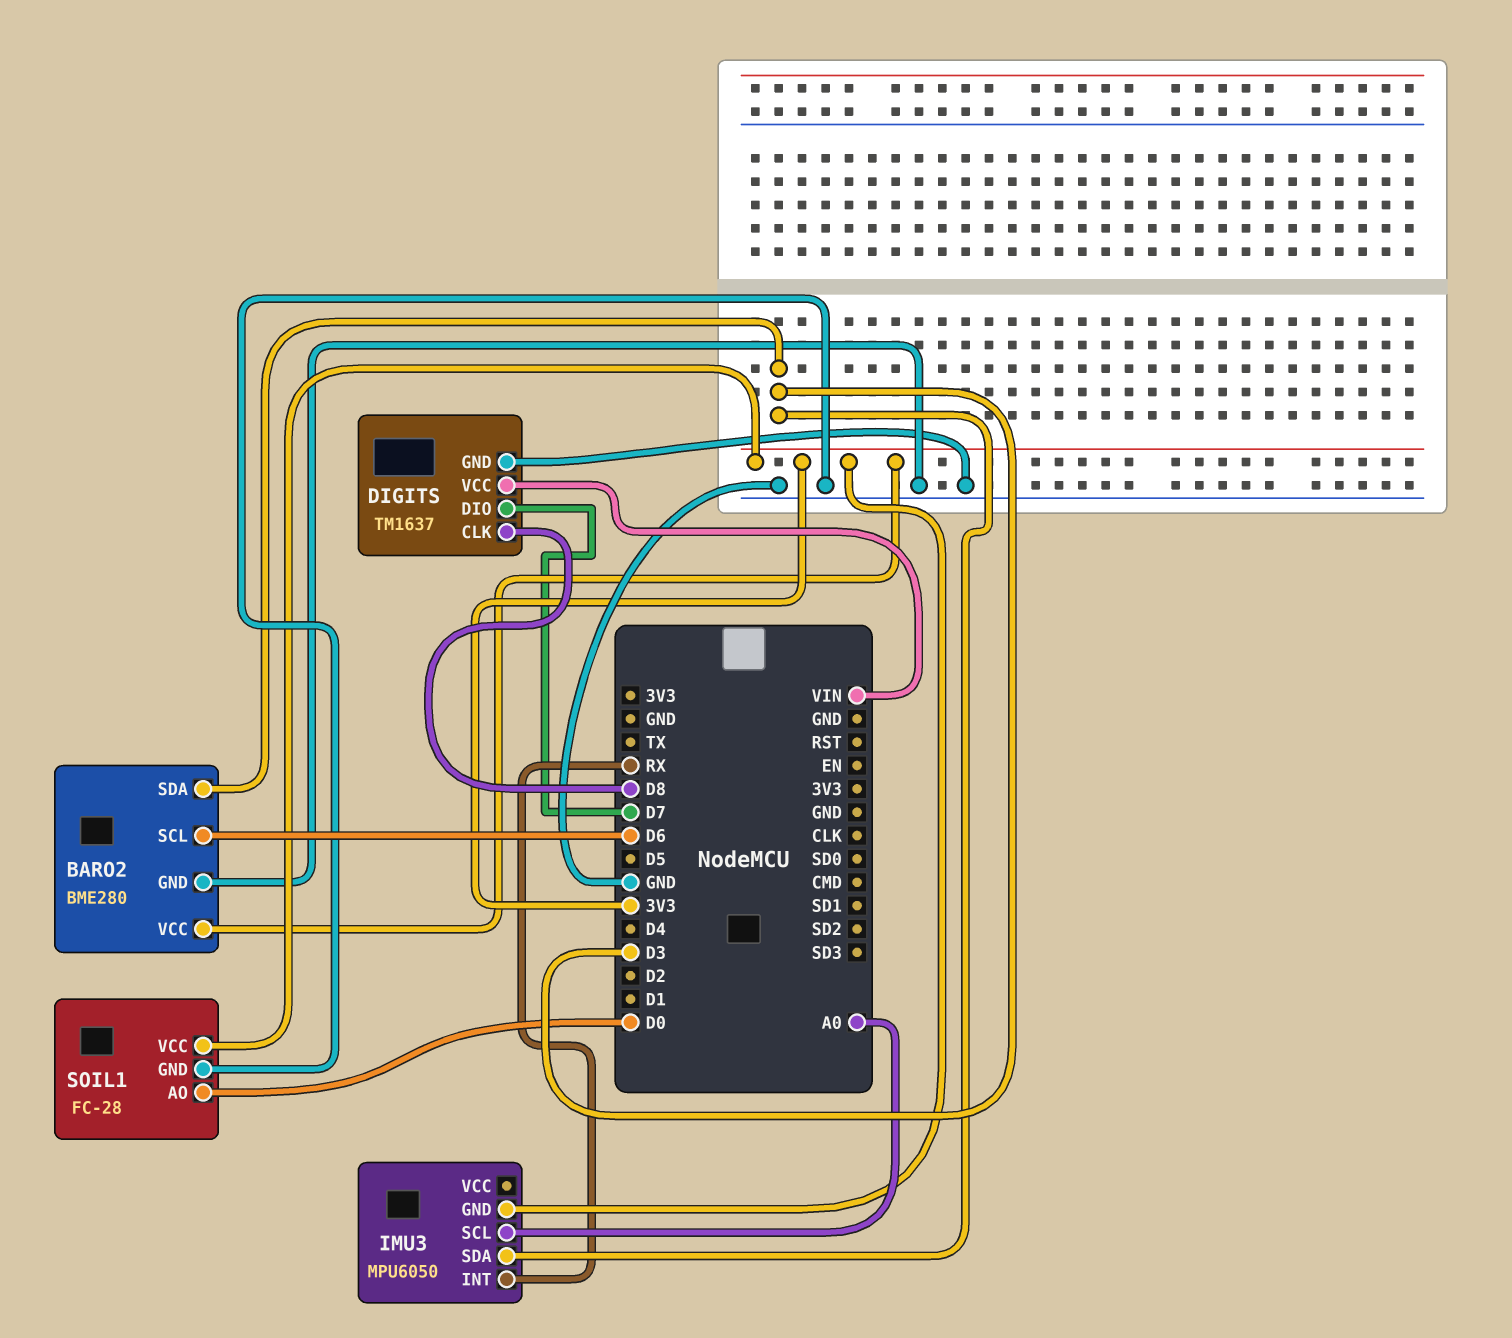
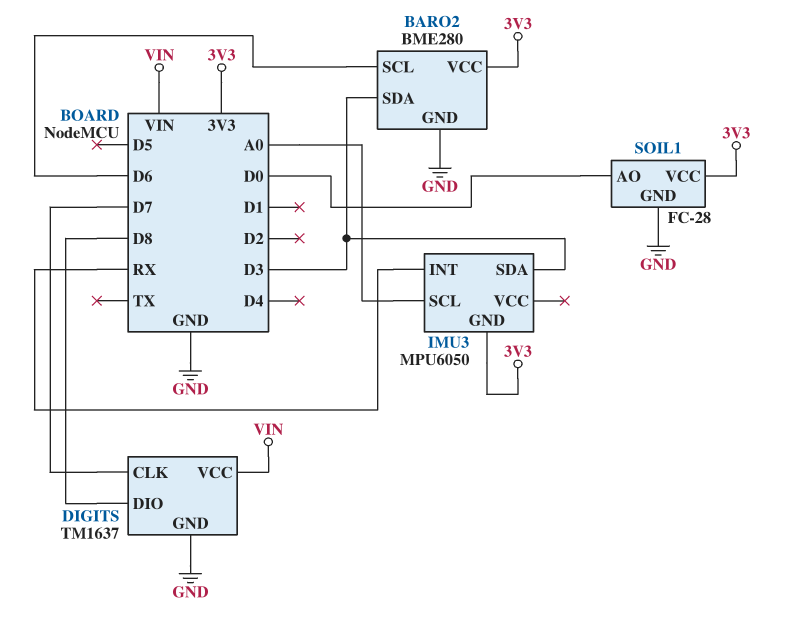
DIGITS pin CLK: D8 -> D7
DIGITS pin DIO: D7 -> D8

